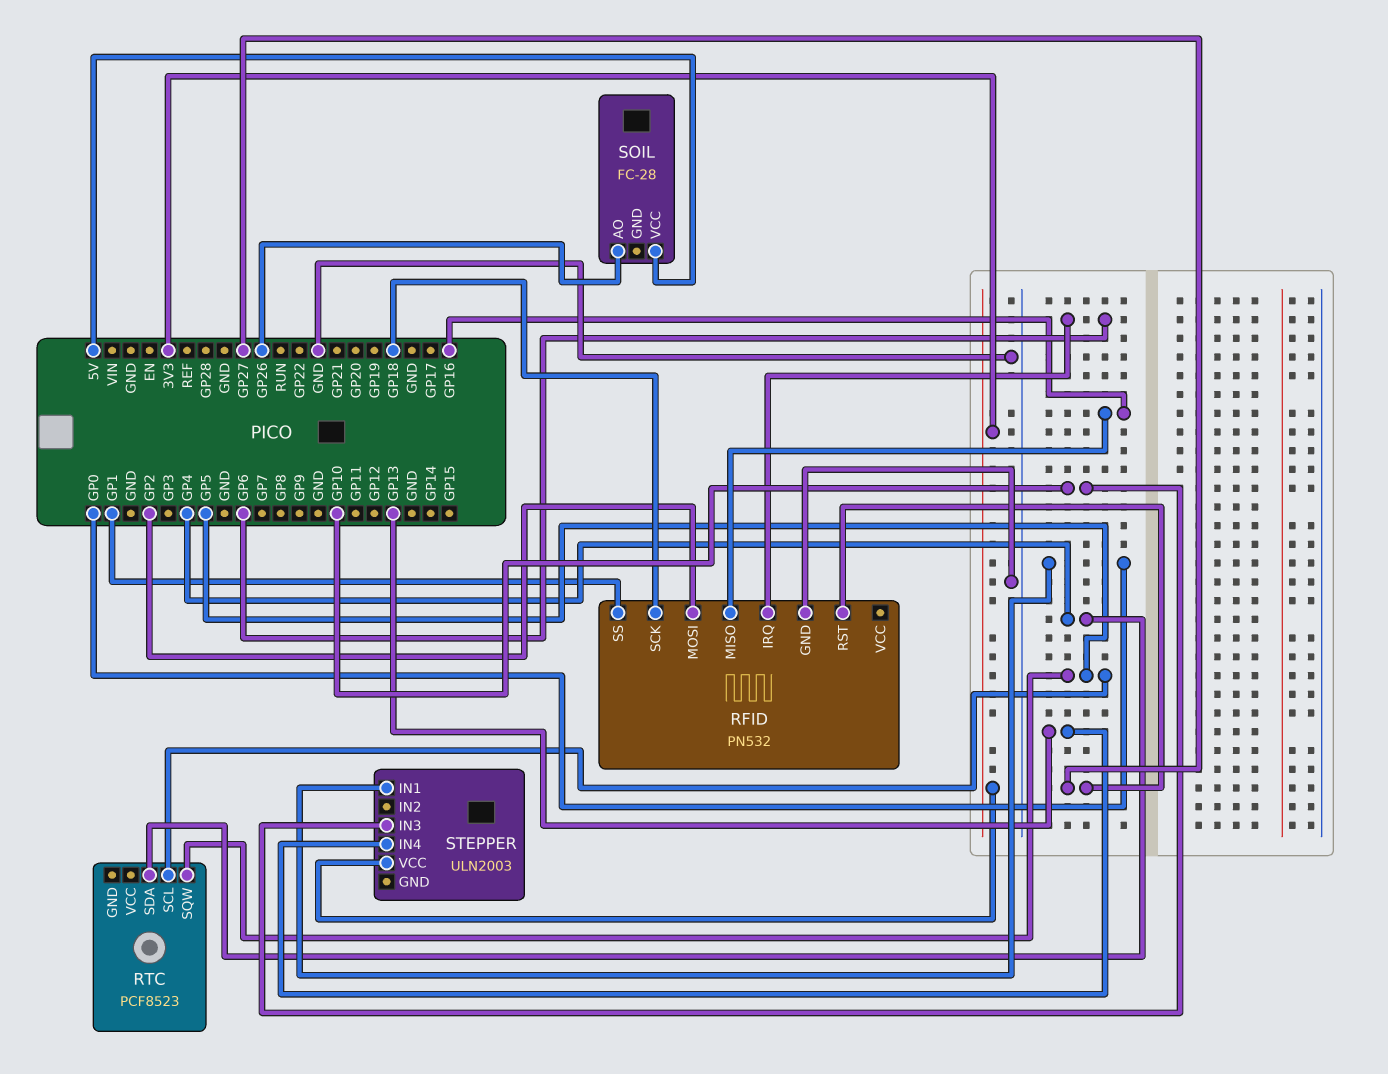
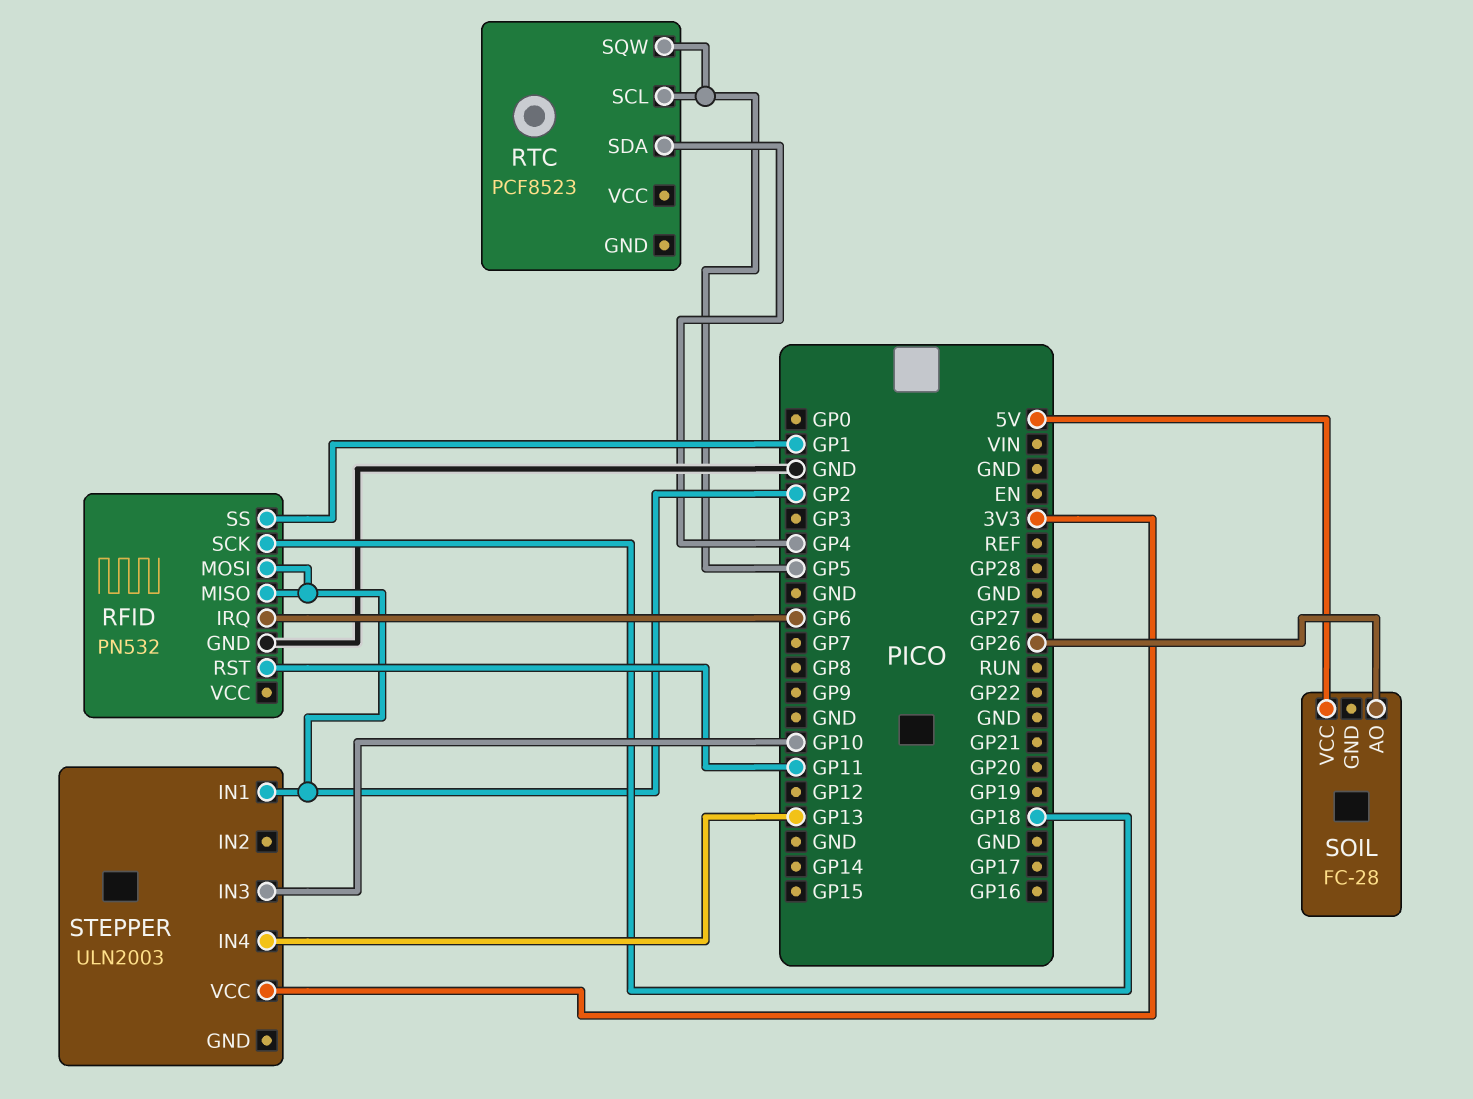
RFID pin MISO: GP16 -> GP2
RFID pin RST: GP27 -> GP11
STEPPER pin IN1: GP0 -> GP2

